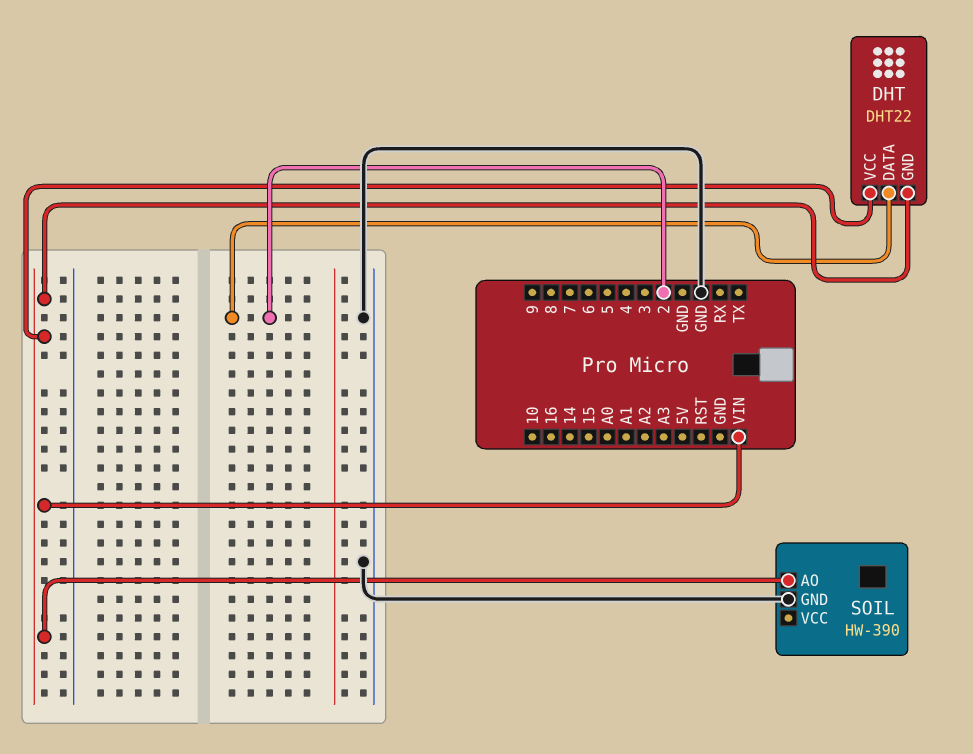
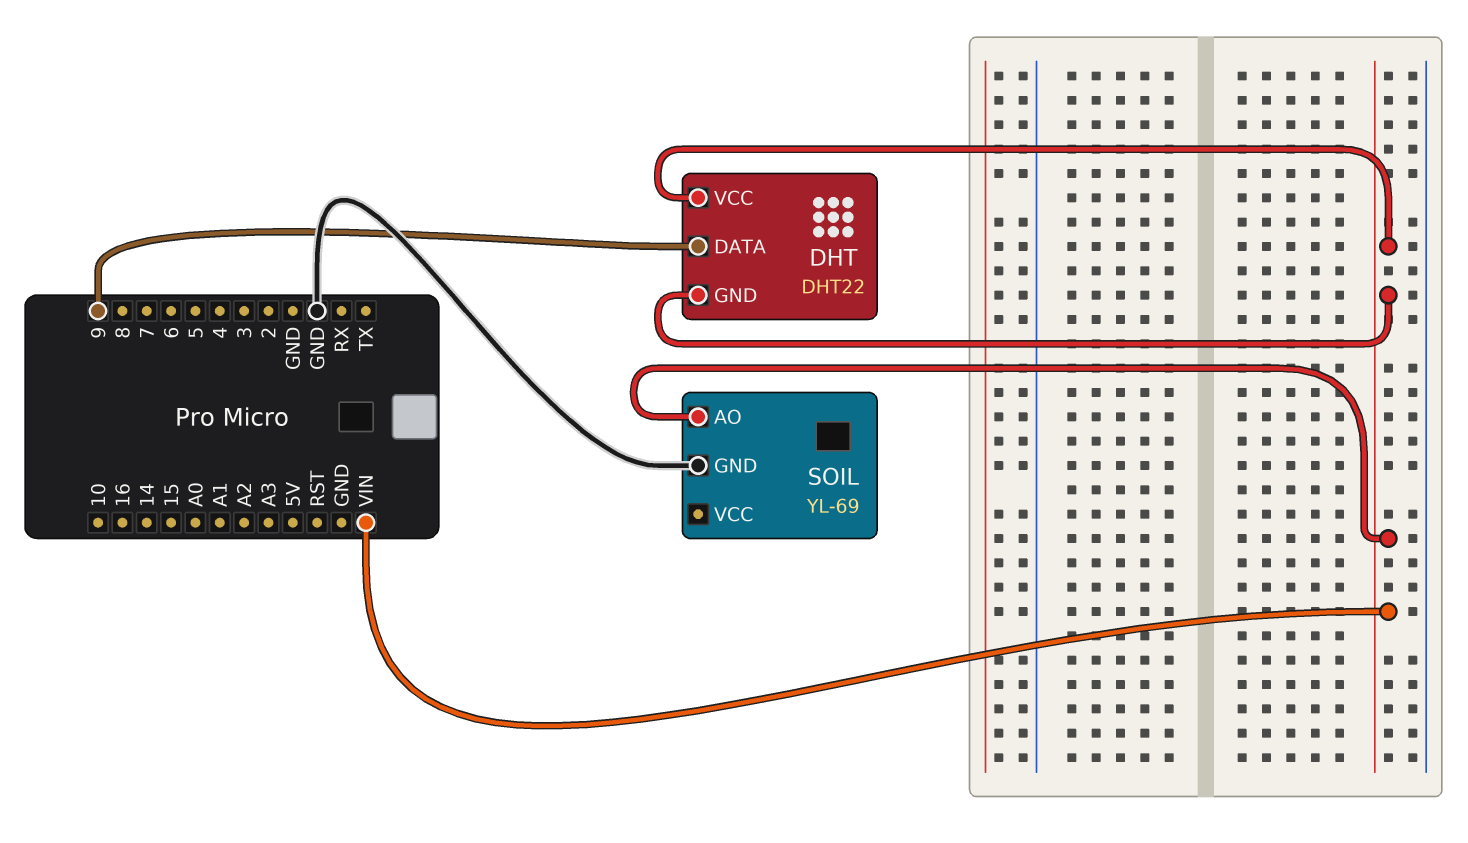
DHT pin DATA: 2 -> 9
SOIL: HW-390 -> YL-69

